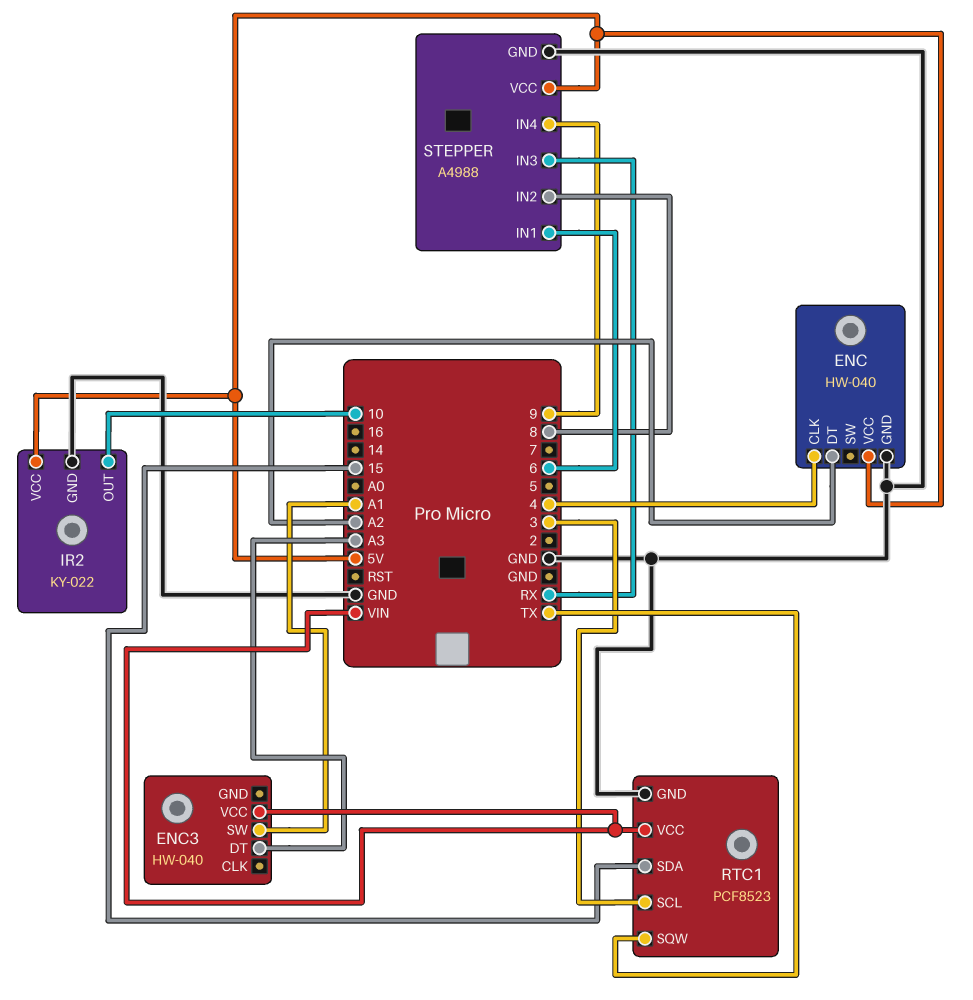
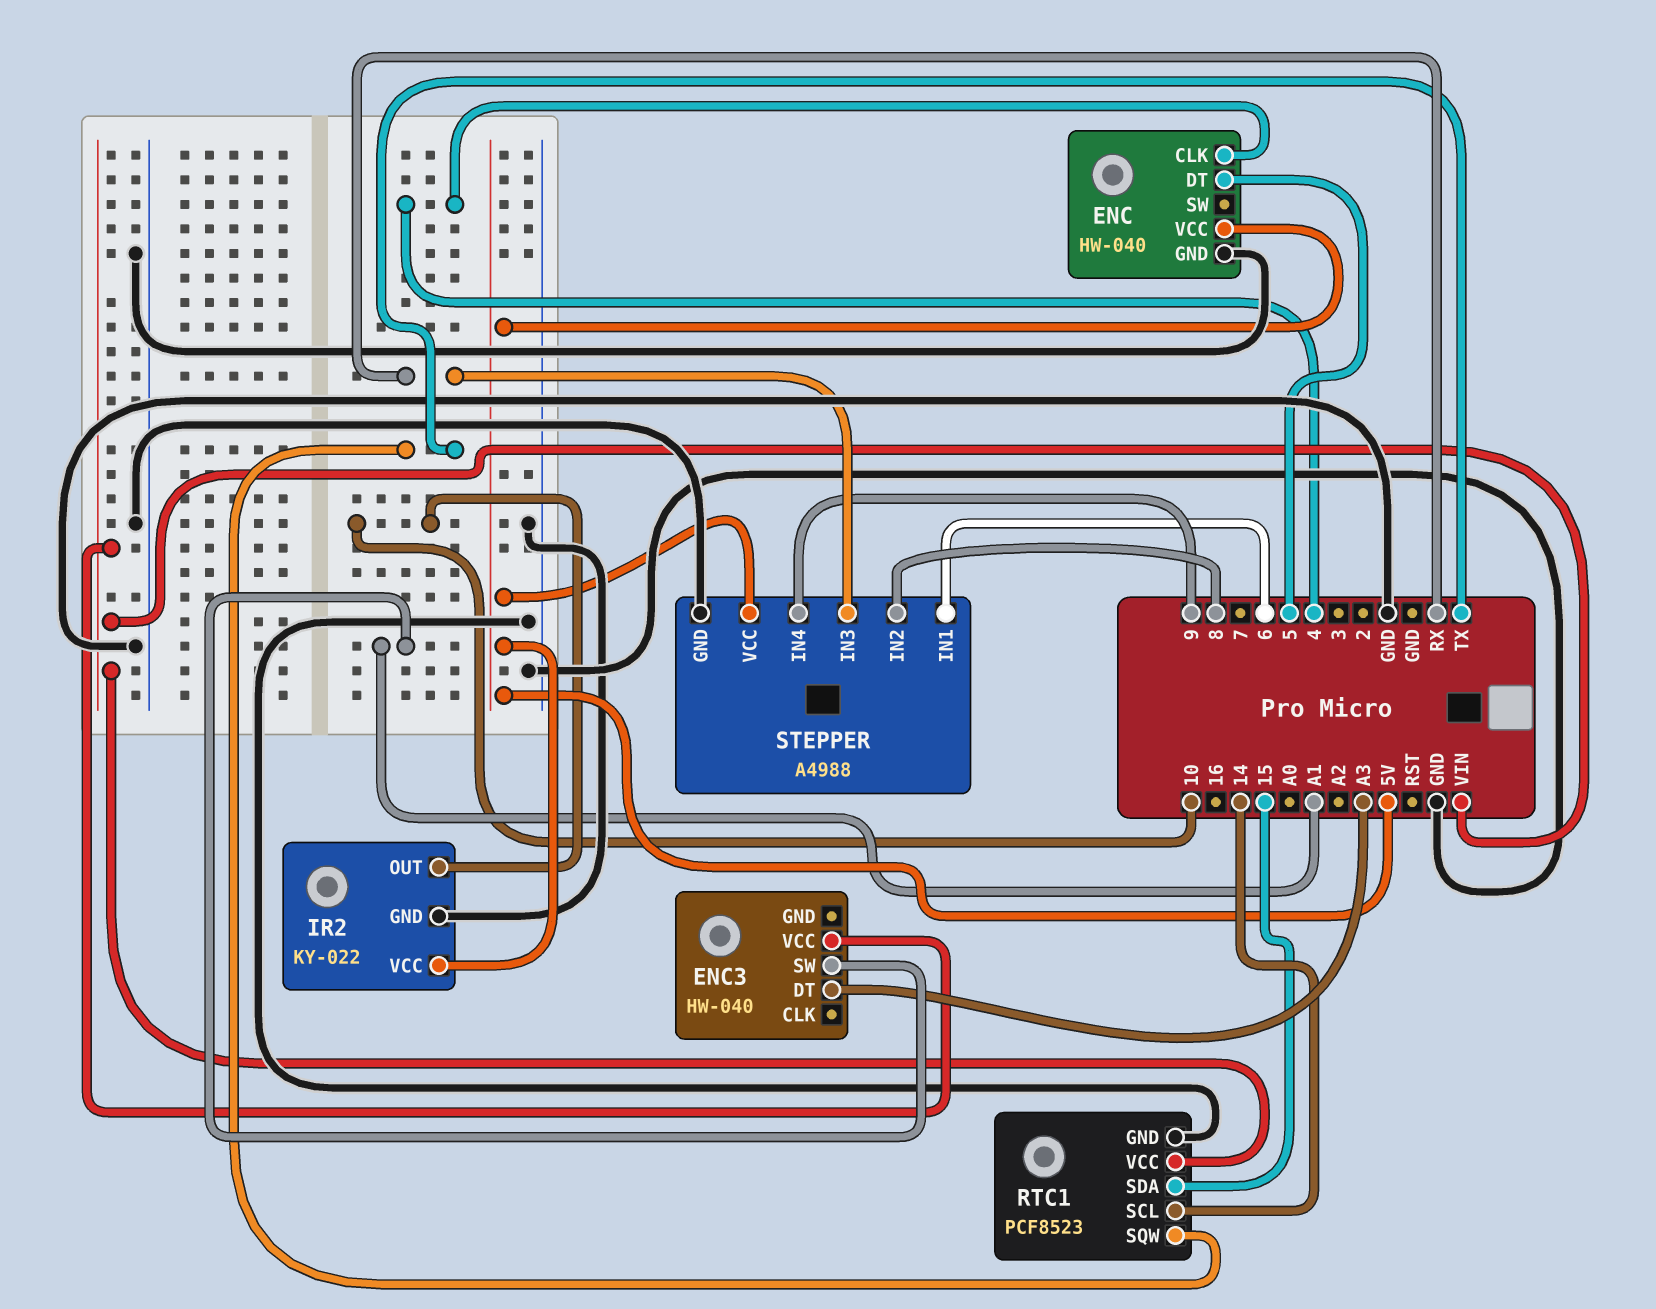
ENC pin DT: A2 -> 5
RTC1 pin SCL: 3 -> 14

